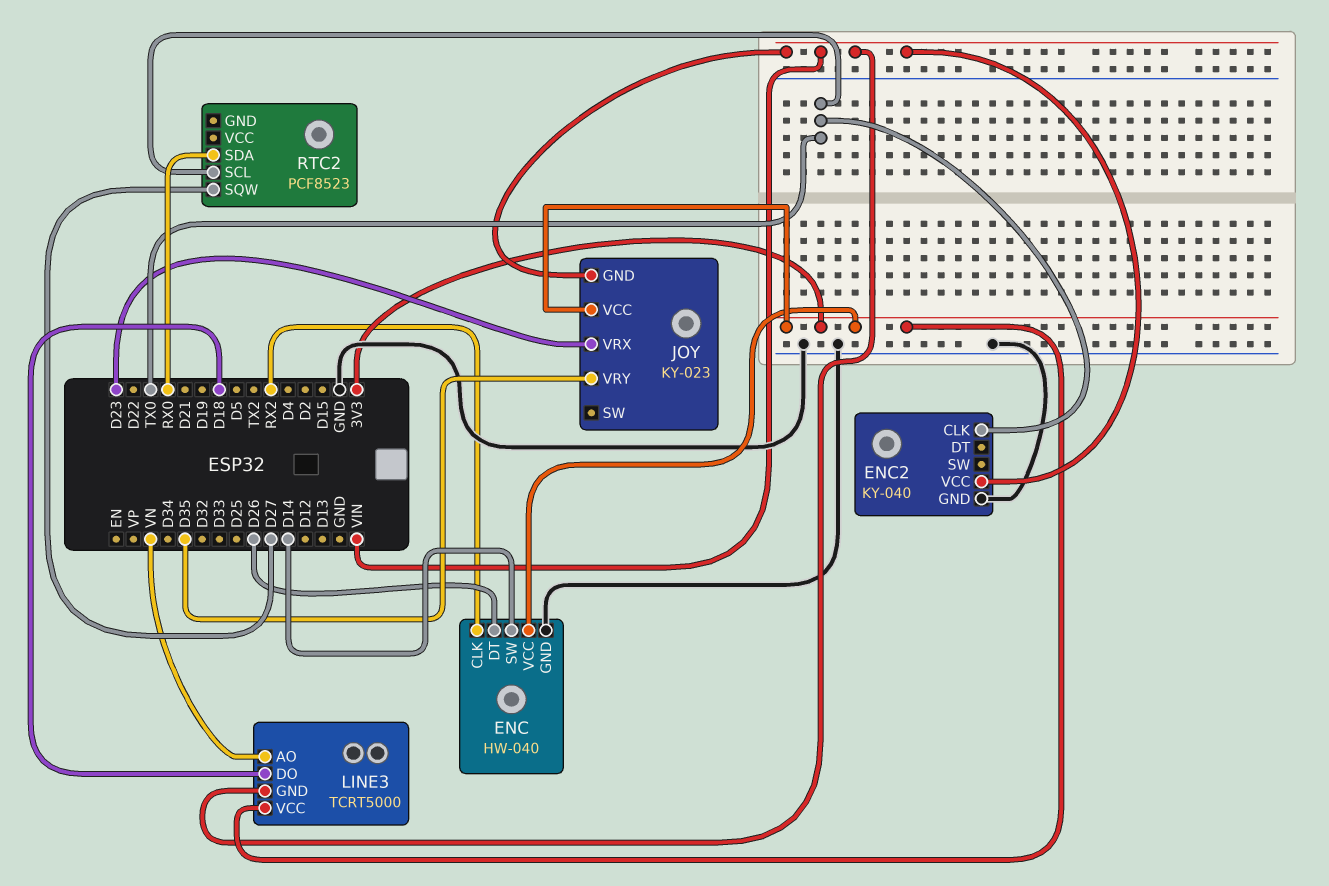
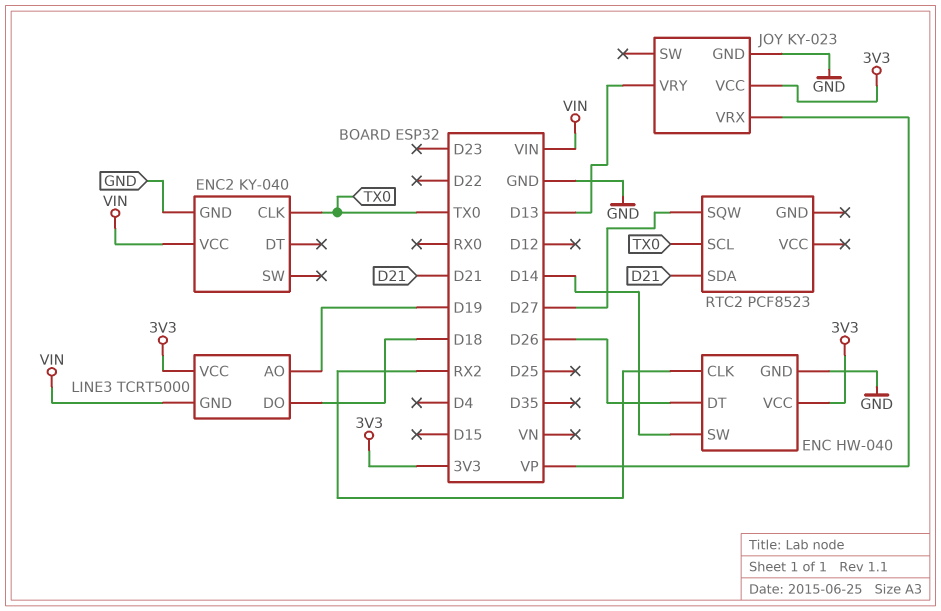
JOY pin GND: VIN -> GND
JOY pin VRX: D23 -> VP
JOY pin VRY: D35 -> D13
LINE3 pin AO: VN -> D19
RTC2 pin SDA: RX0 -> D21

